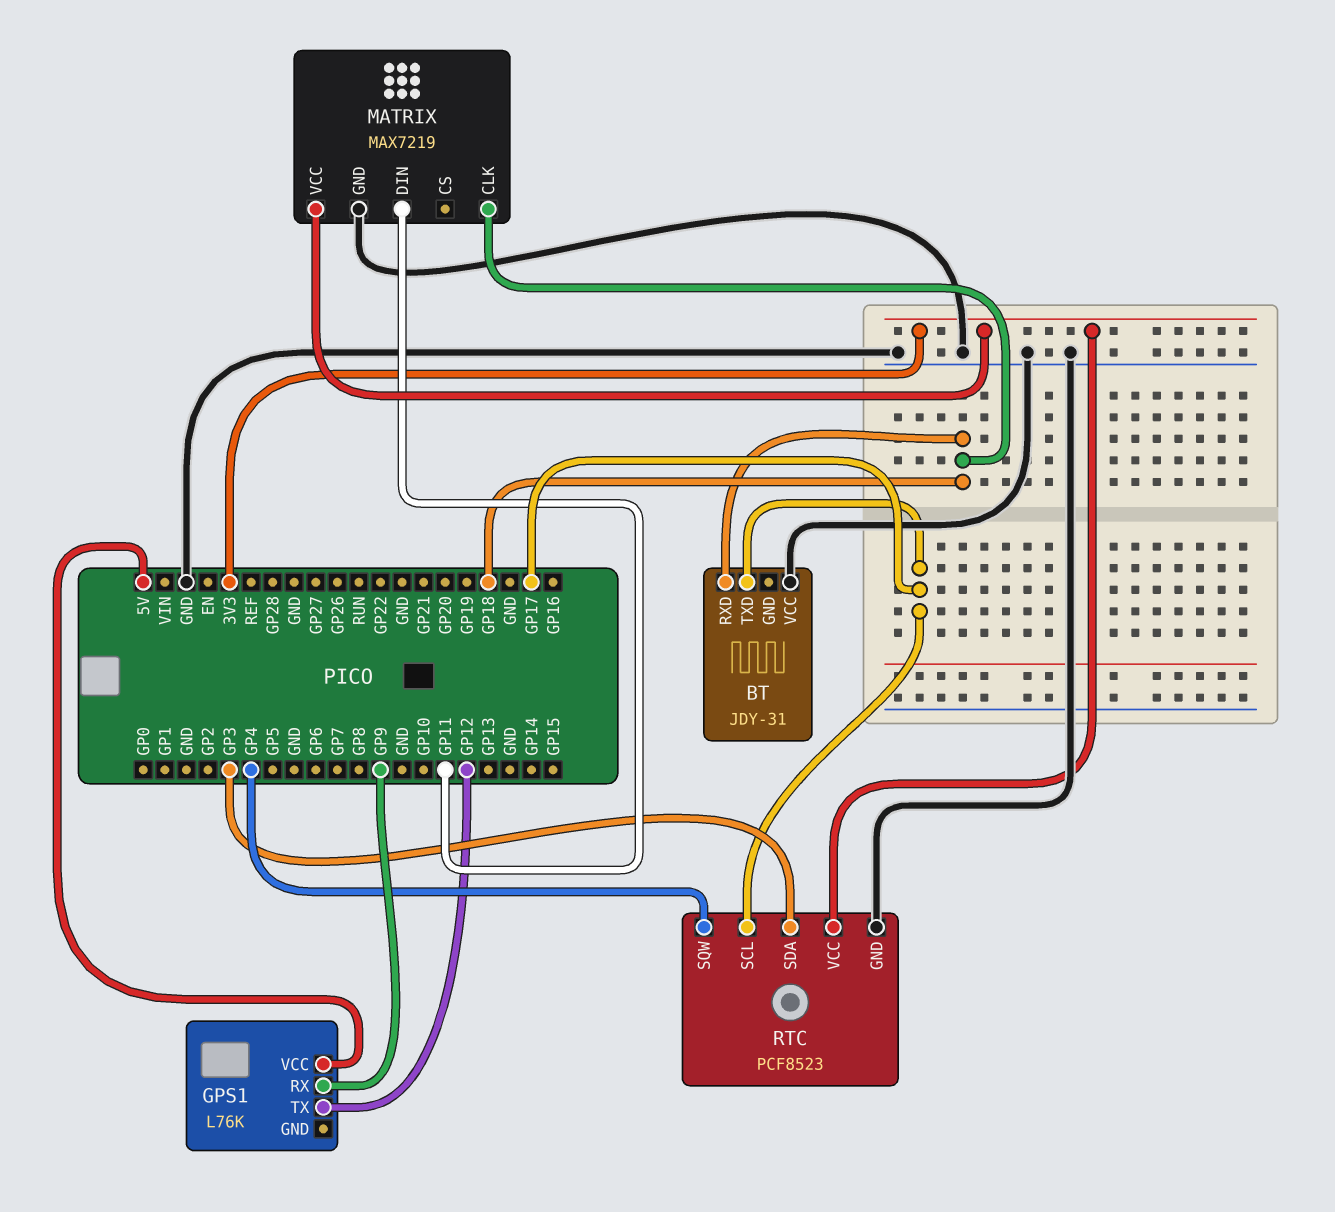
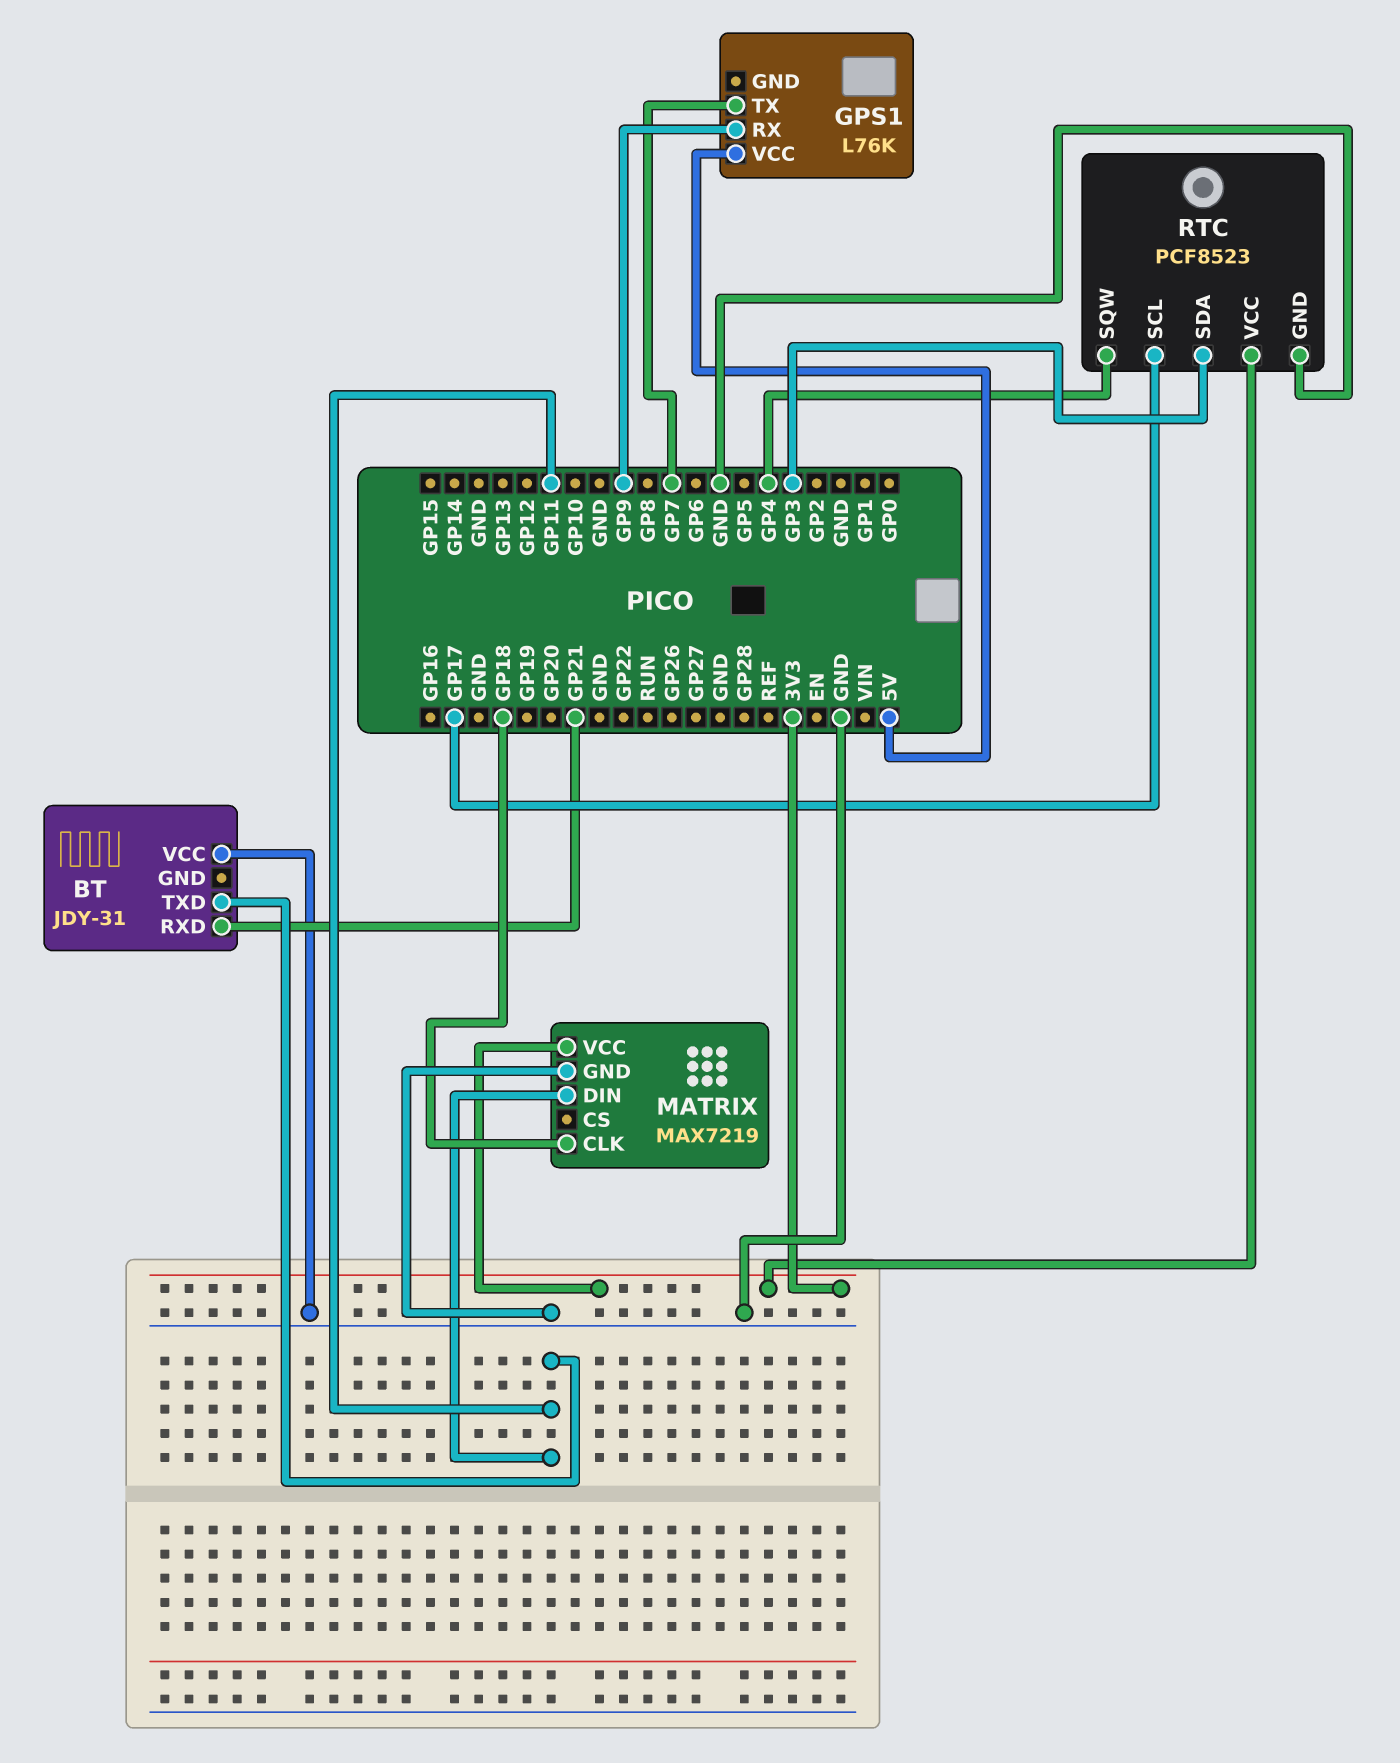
BT pin RXD: GP18 -> GP21
BT pin TXD: GP17 -> GP11
GPS1 pin TX: GP12 -> GP7

